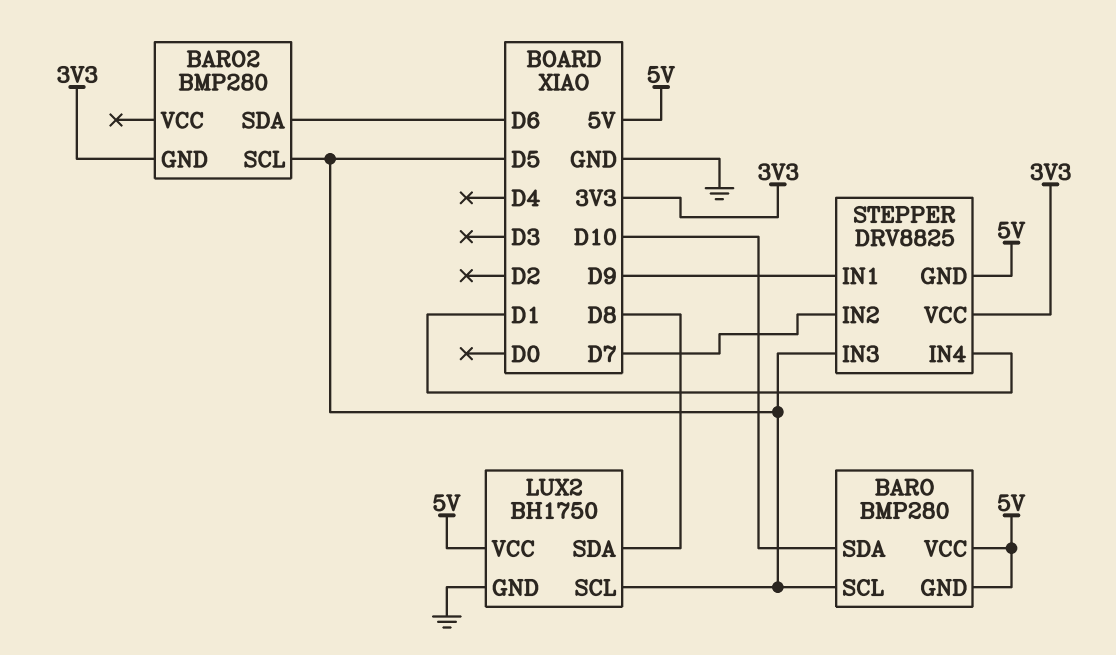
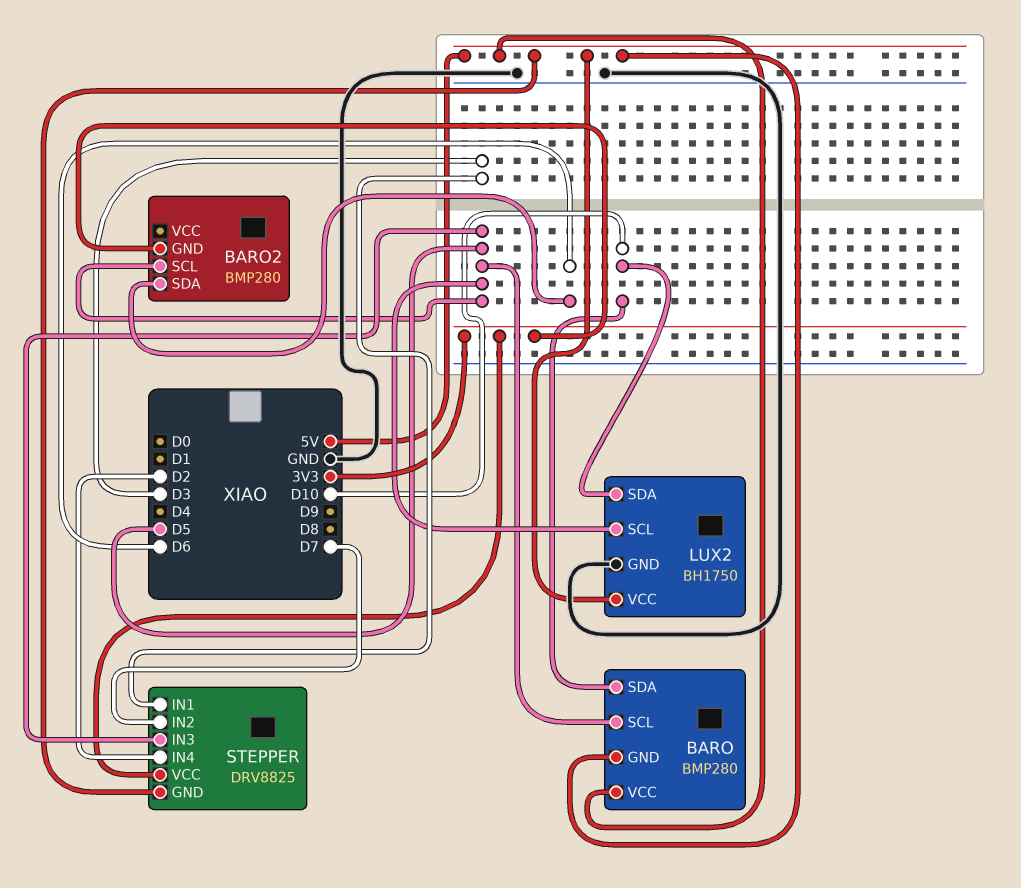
LUX2 pin SDA: D8 -> D10
STEPPER pin IN1: D9 -> D3
STEPPER pin IN4: D1 -> D2

